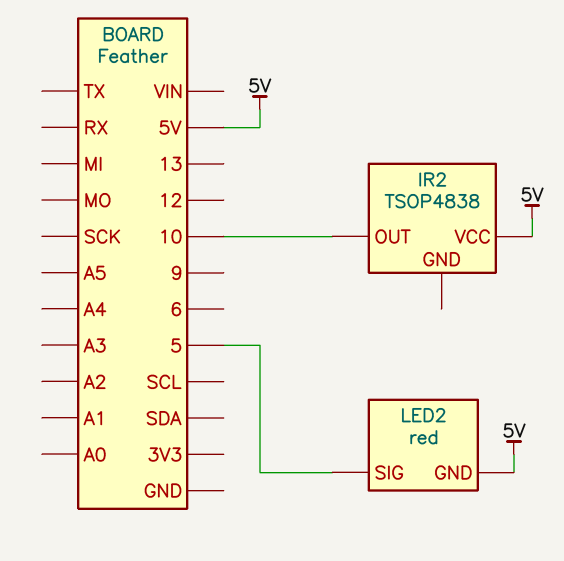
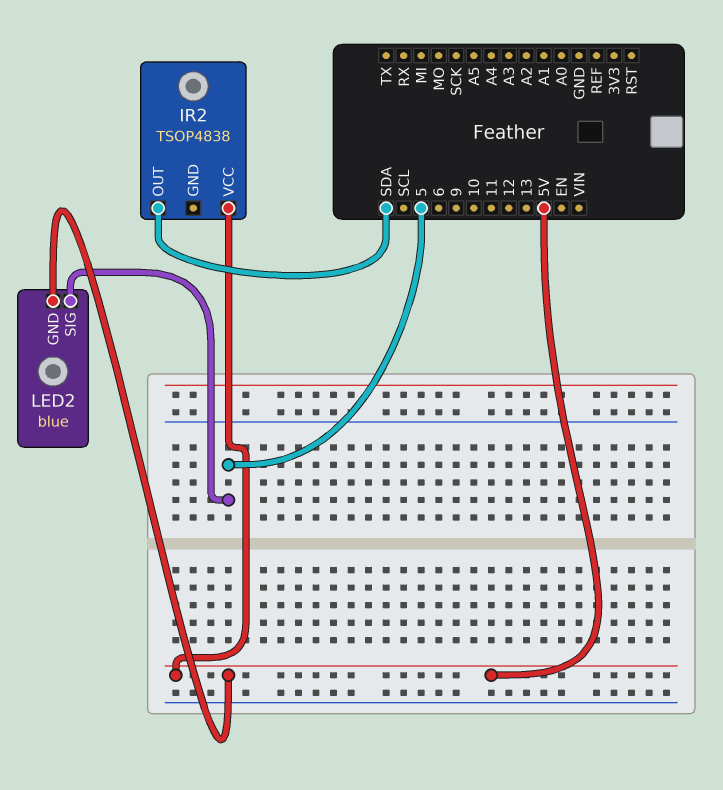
IR2 pin OUT: 10 -> SDA
LED2: red -> blue

